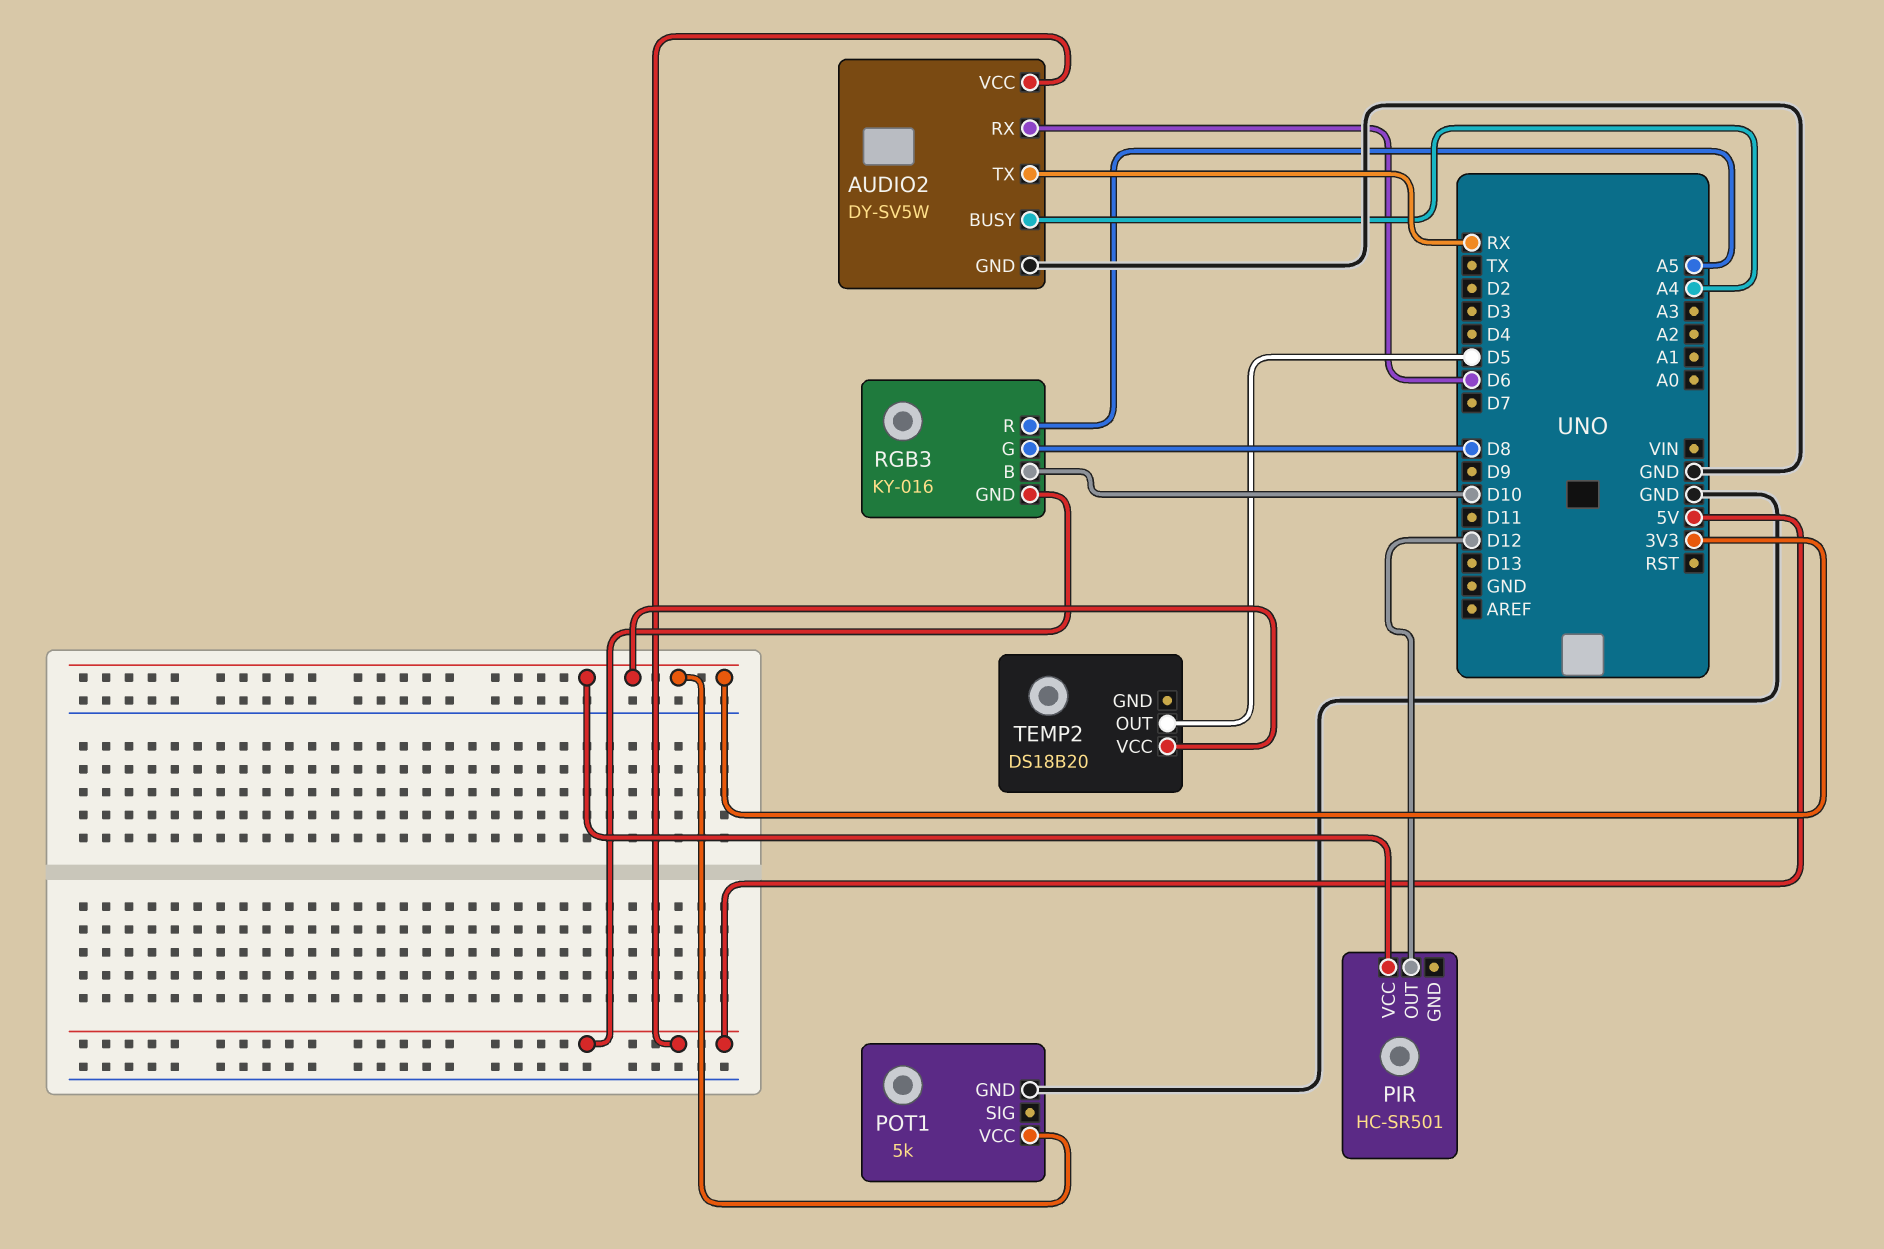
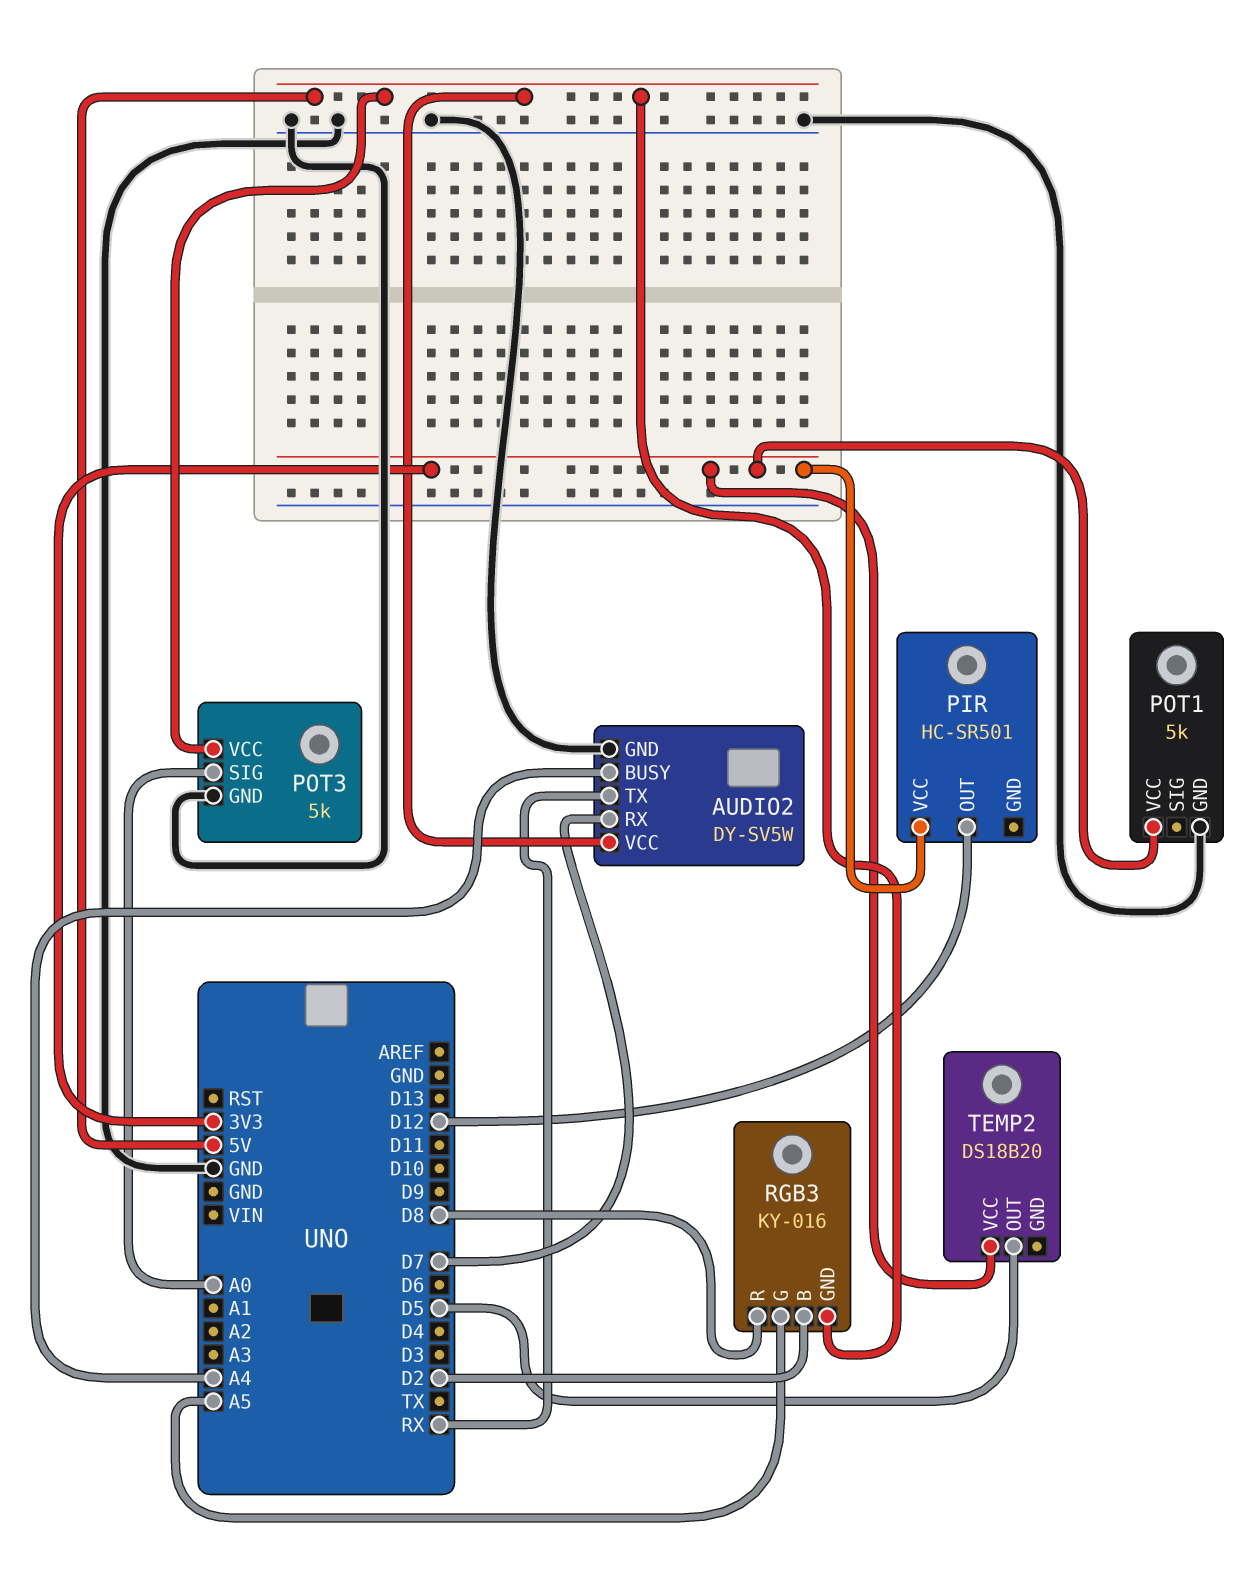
AUDIO2 pin RX: D6 -> D7
POT3: none -> 5k
POT3 pin GND: none -> GND
POT3 pin SIG: none -> A0
POT3 pin VCC: none -> 5V
RGB3 pin B: D10 -> D2
RGB3 pin G: D8 -> A5
RGB3 pin R: A5 -> D8

